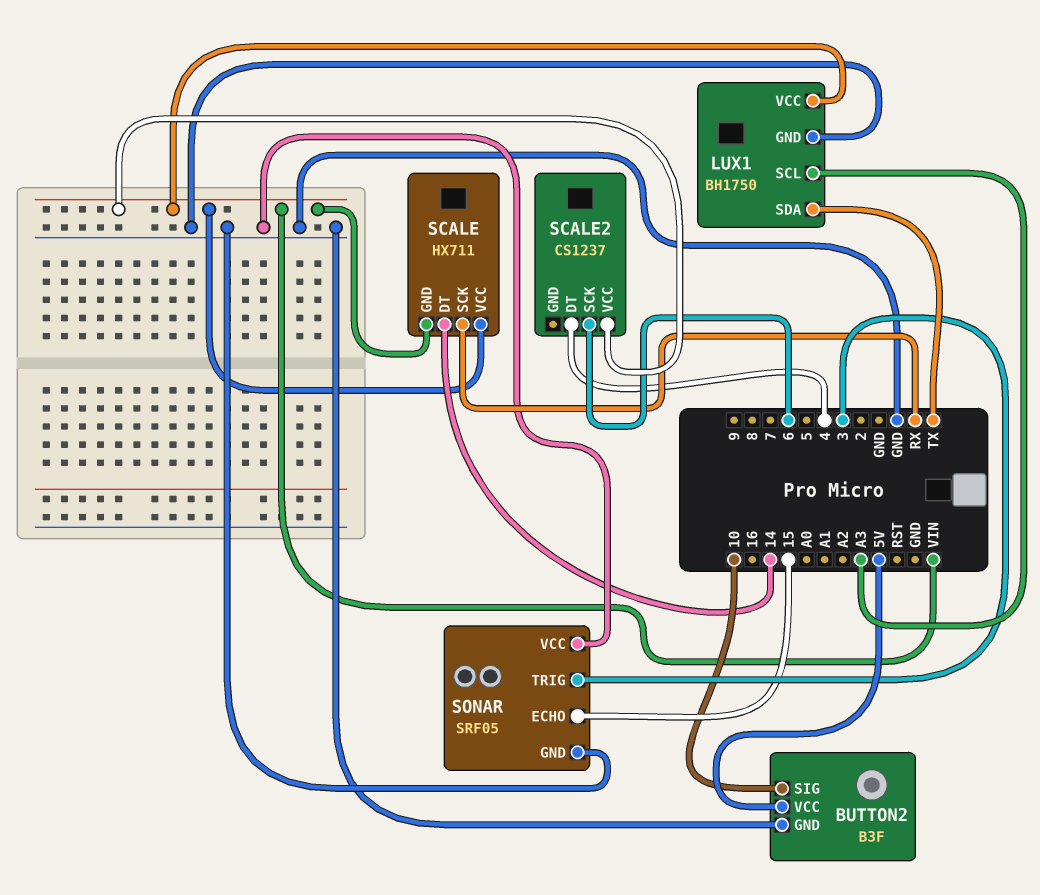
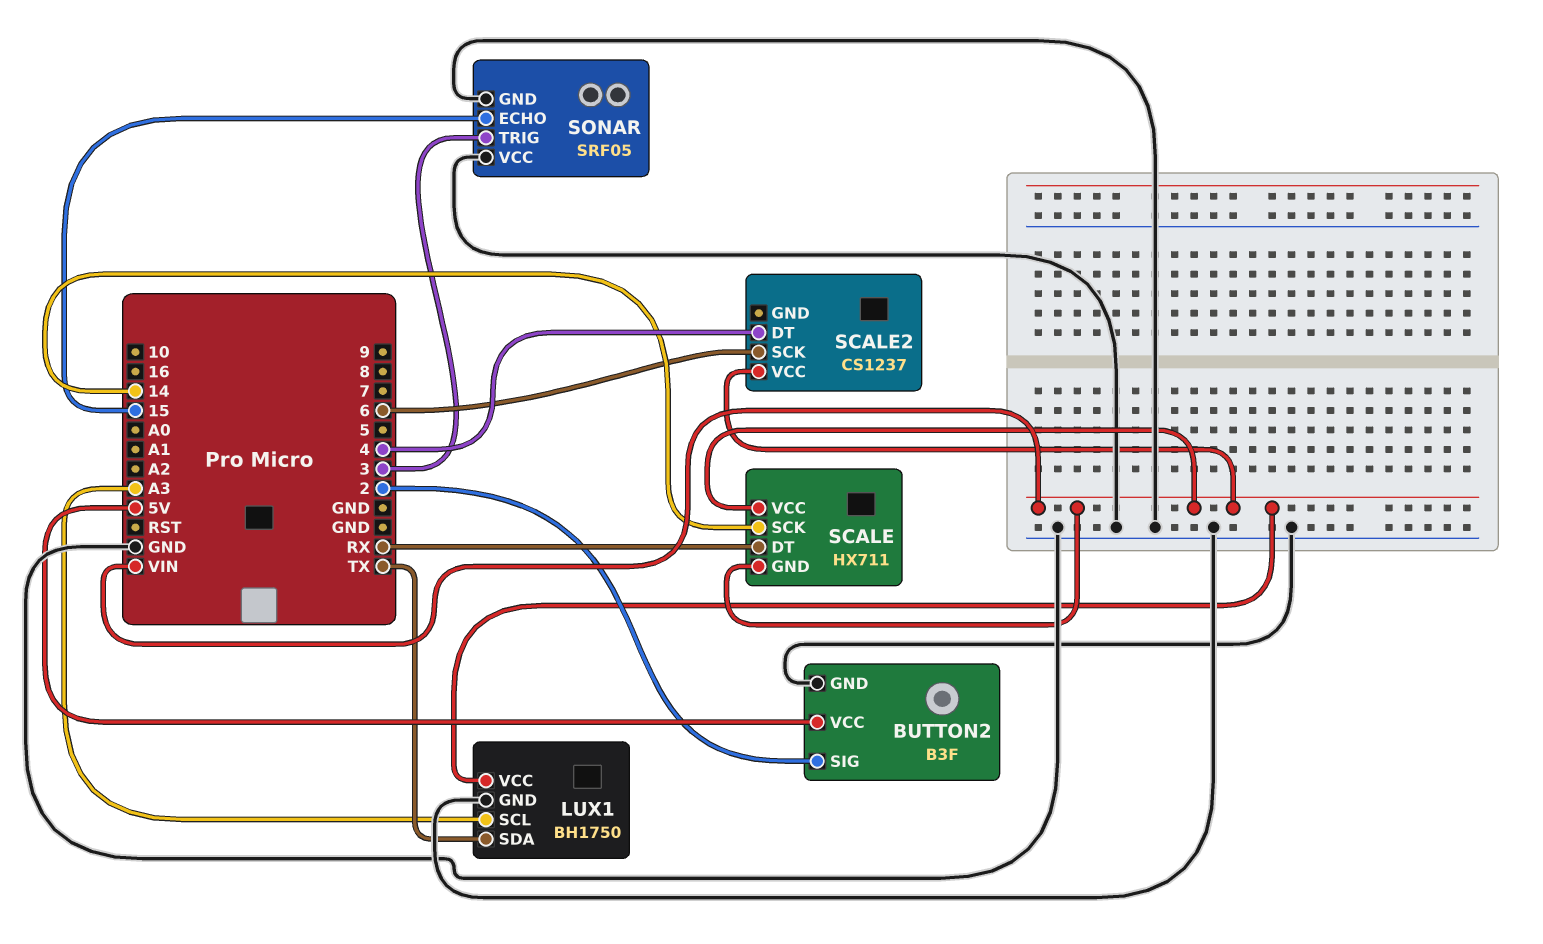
BUTTON2 pin SIG: 10 -> 2
SCALE pin DT: 14 -> RX
SCALE pin SCK: RX -> 14

